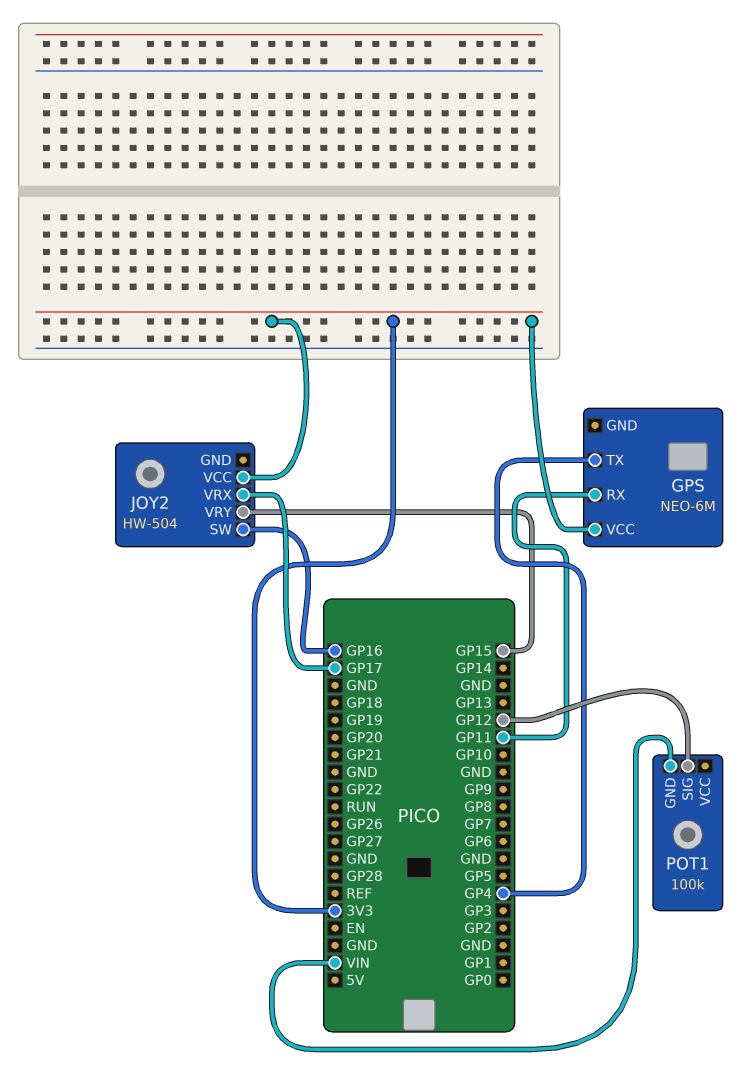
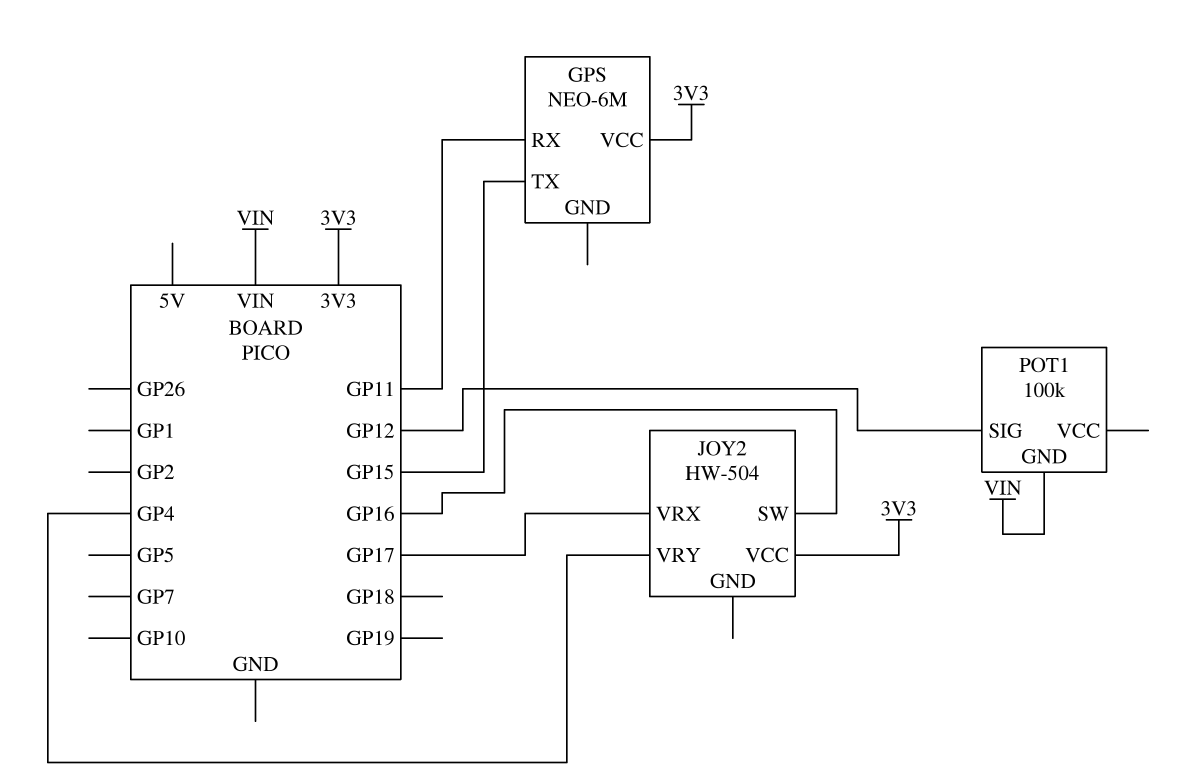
GPS pin TX: GP4 -> GP15
JOY2 pin VRY: GP15 -> GP4

